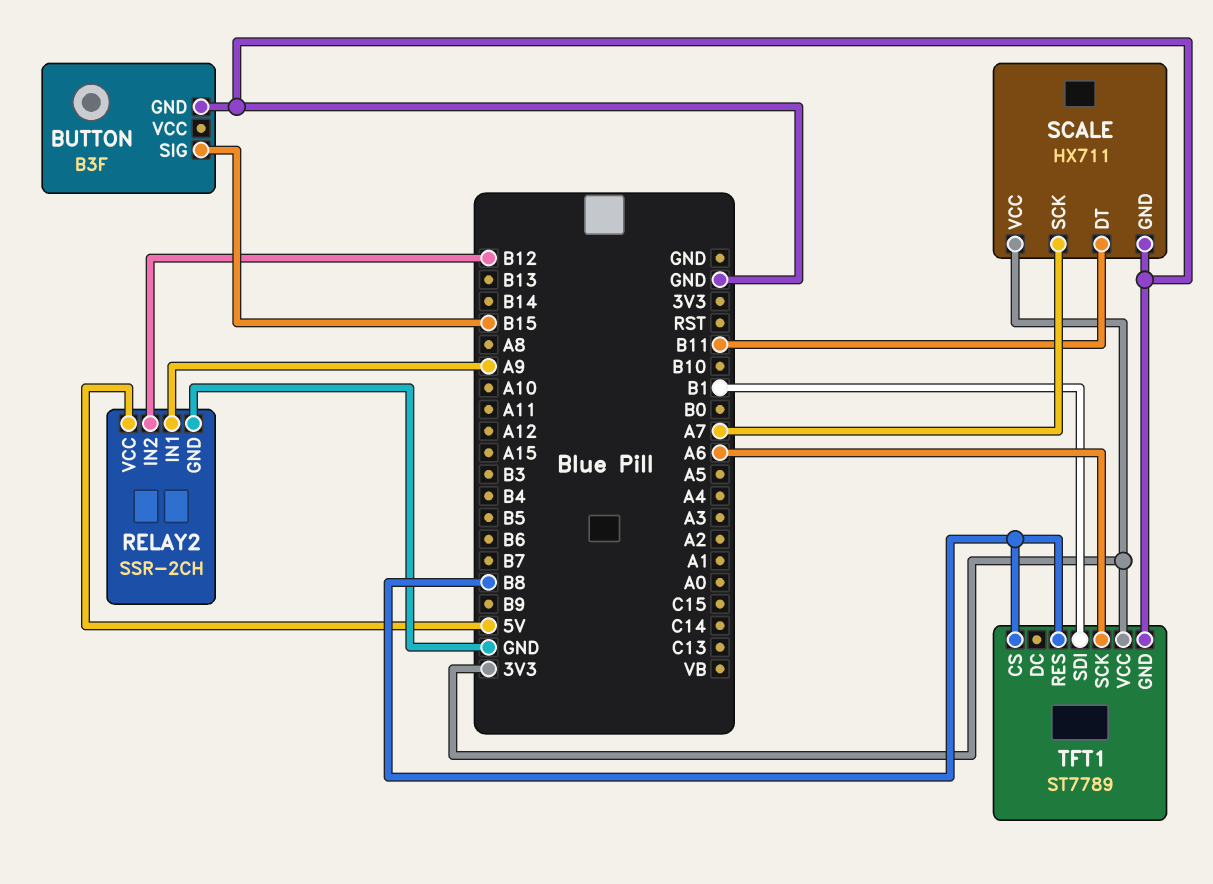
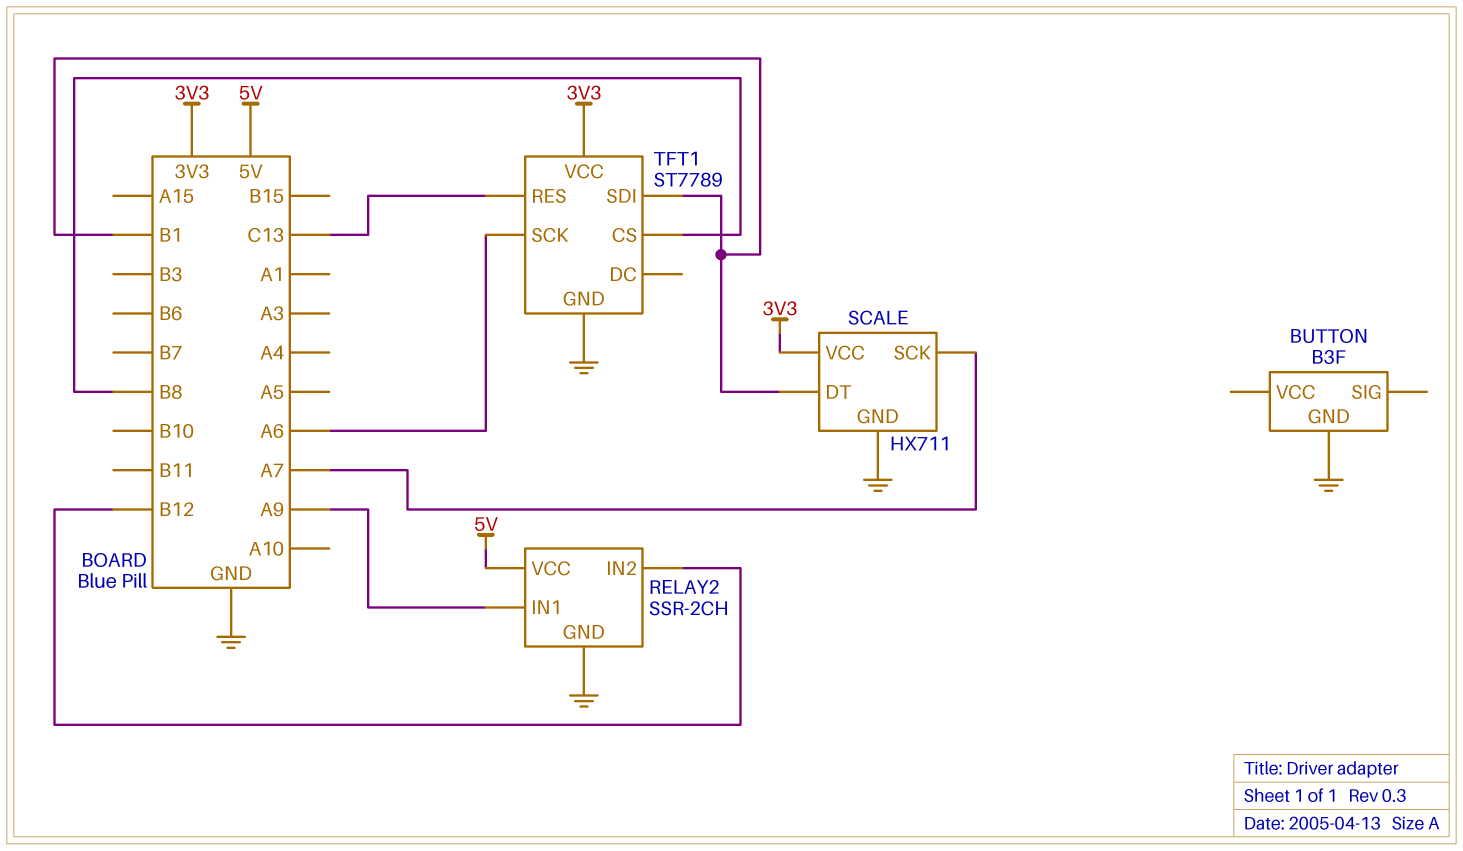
BUTTON pin SIG: B15 -> none
SCALE pin DT: B11 -> B1
TFT1 pin RES: B8 -> C13

